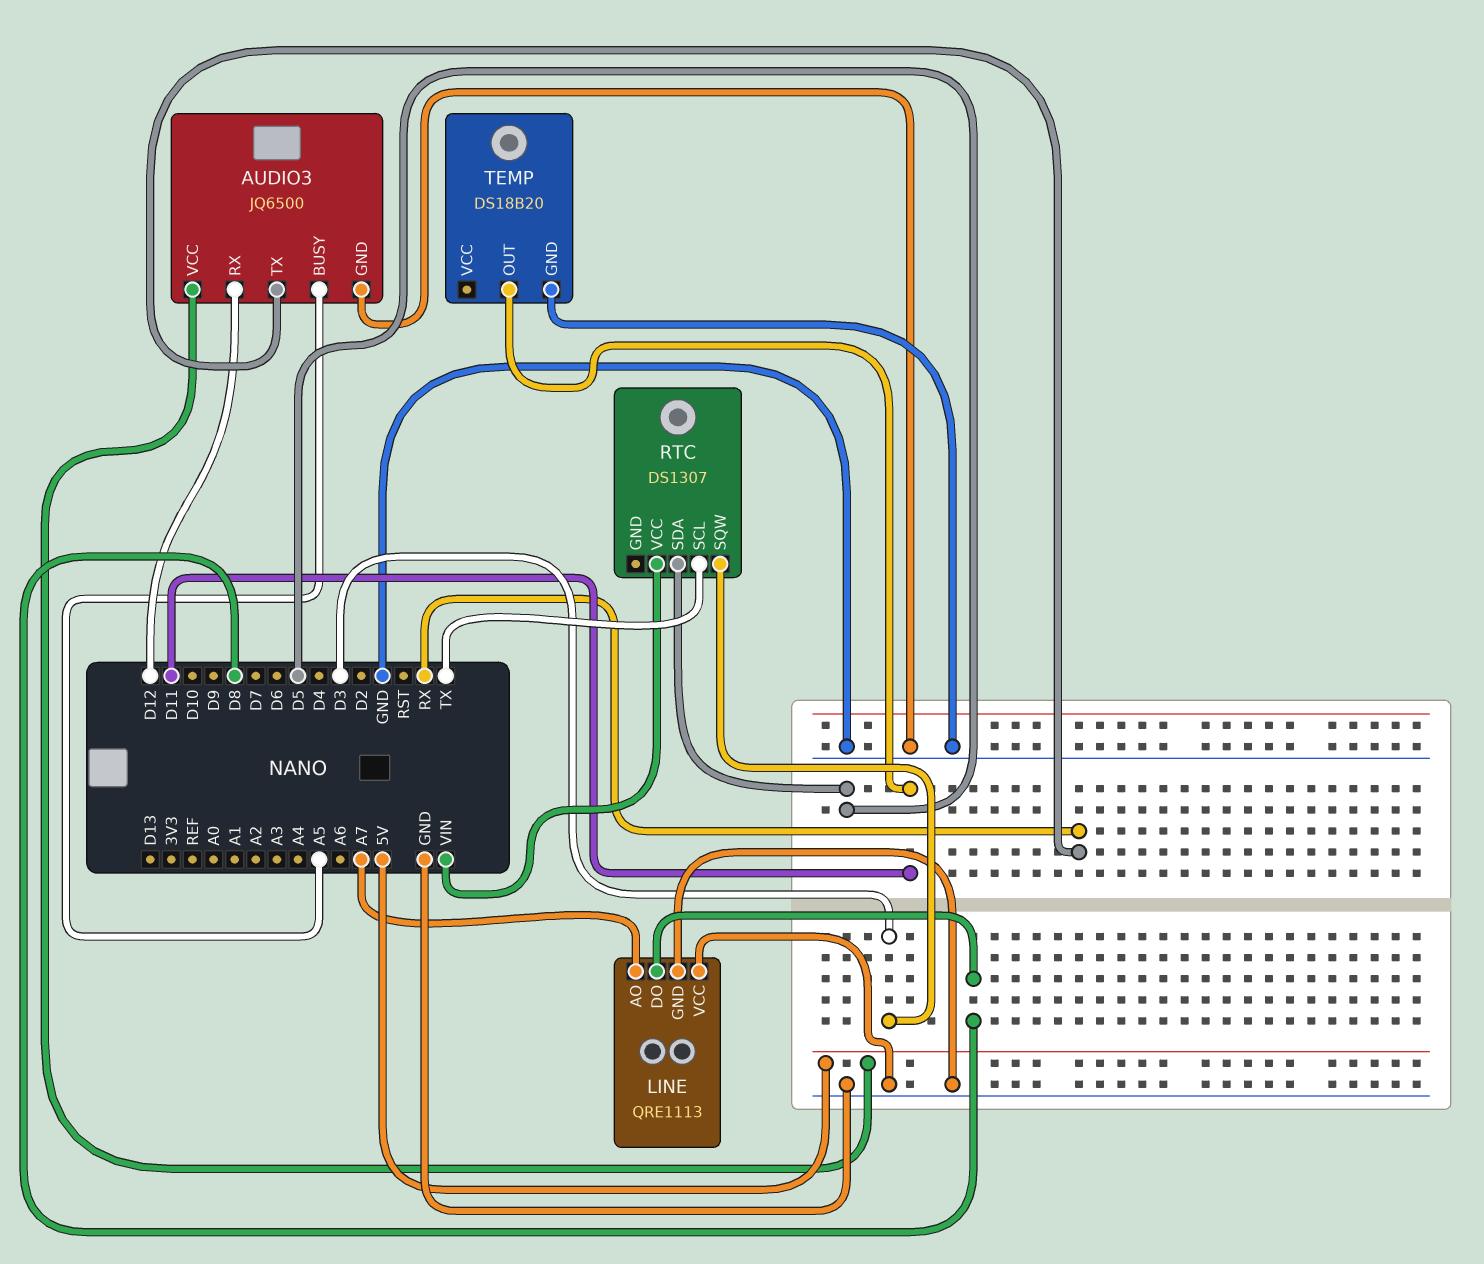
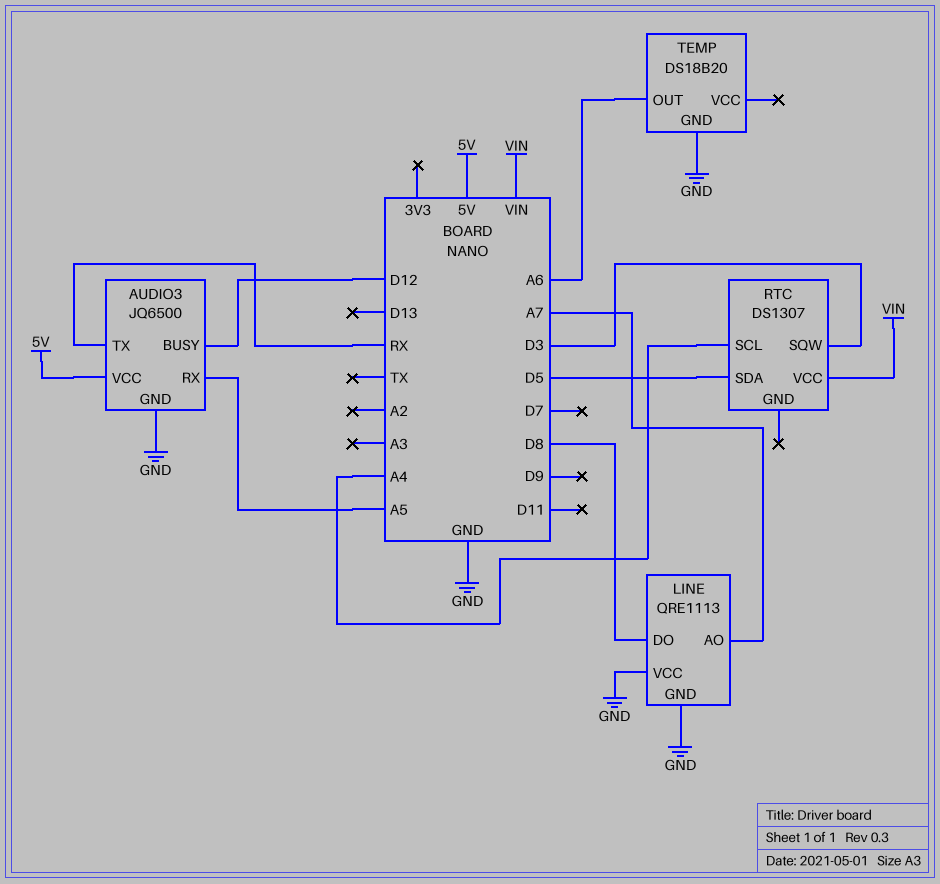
AUDIO3 pin BUSY: A5 -> D12
AUDIO3 pin RX: D12 -> A5
RTC pin SCL: TX -> A4
TEMP pin OUT: D11 -> A6

